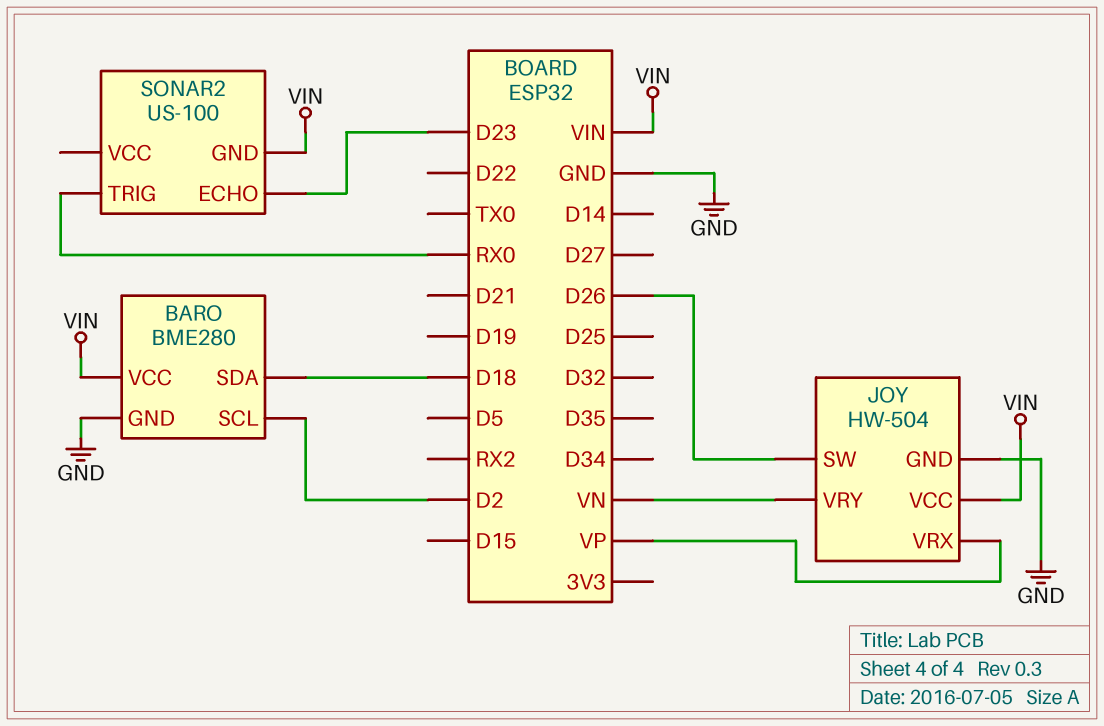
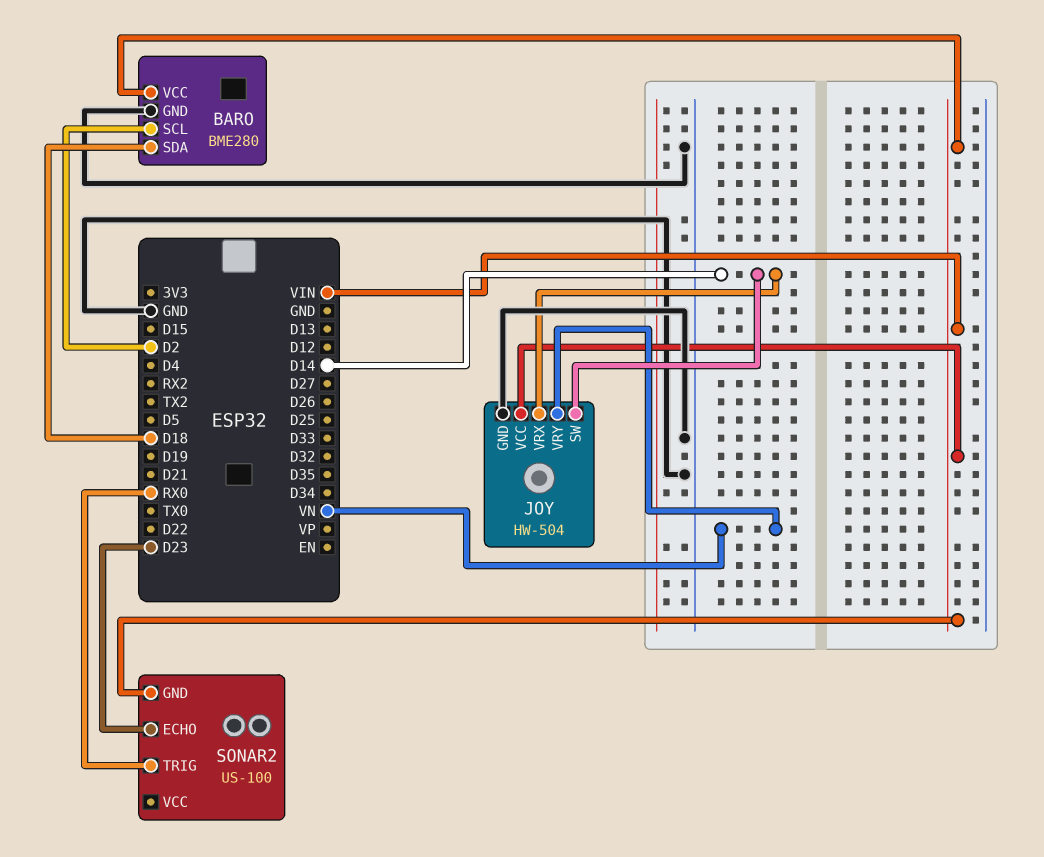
JOY pin SW: D26 -> D14
JOY pin VRX: VP -> D14

